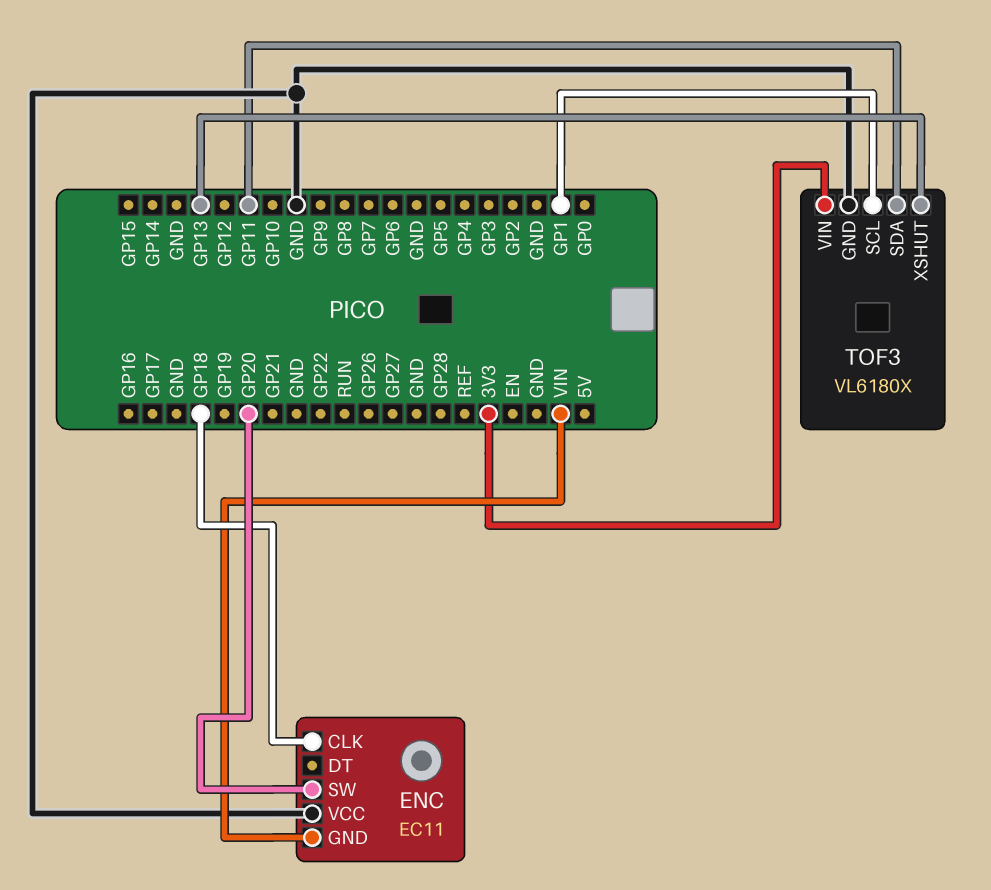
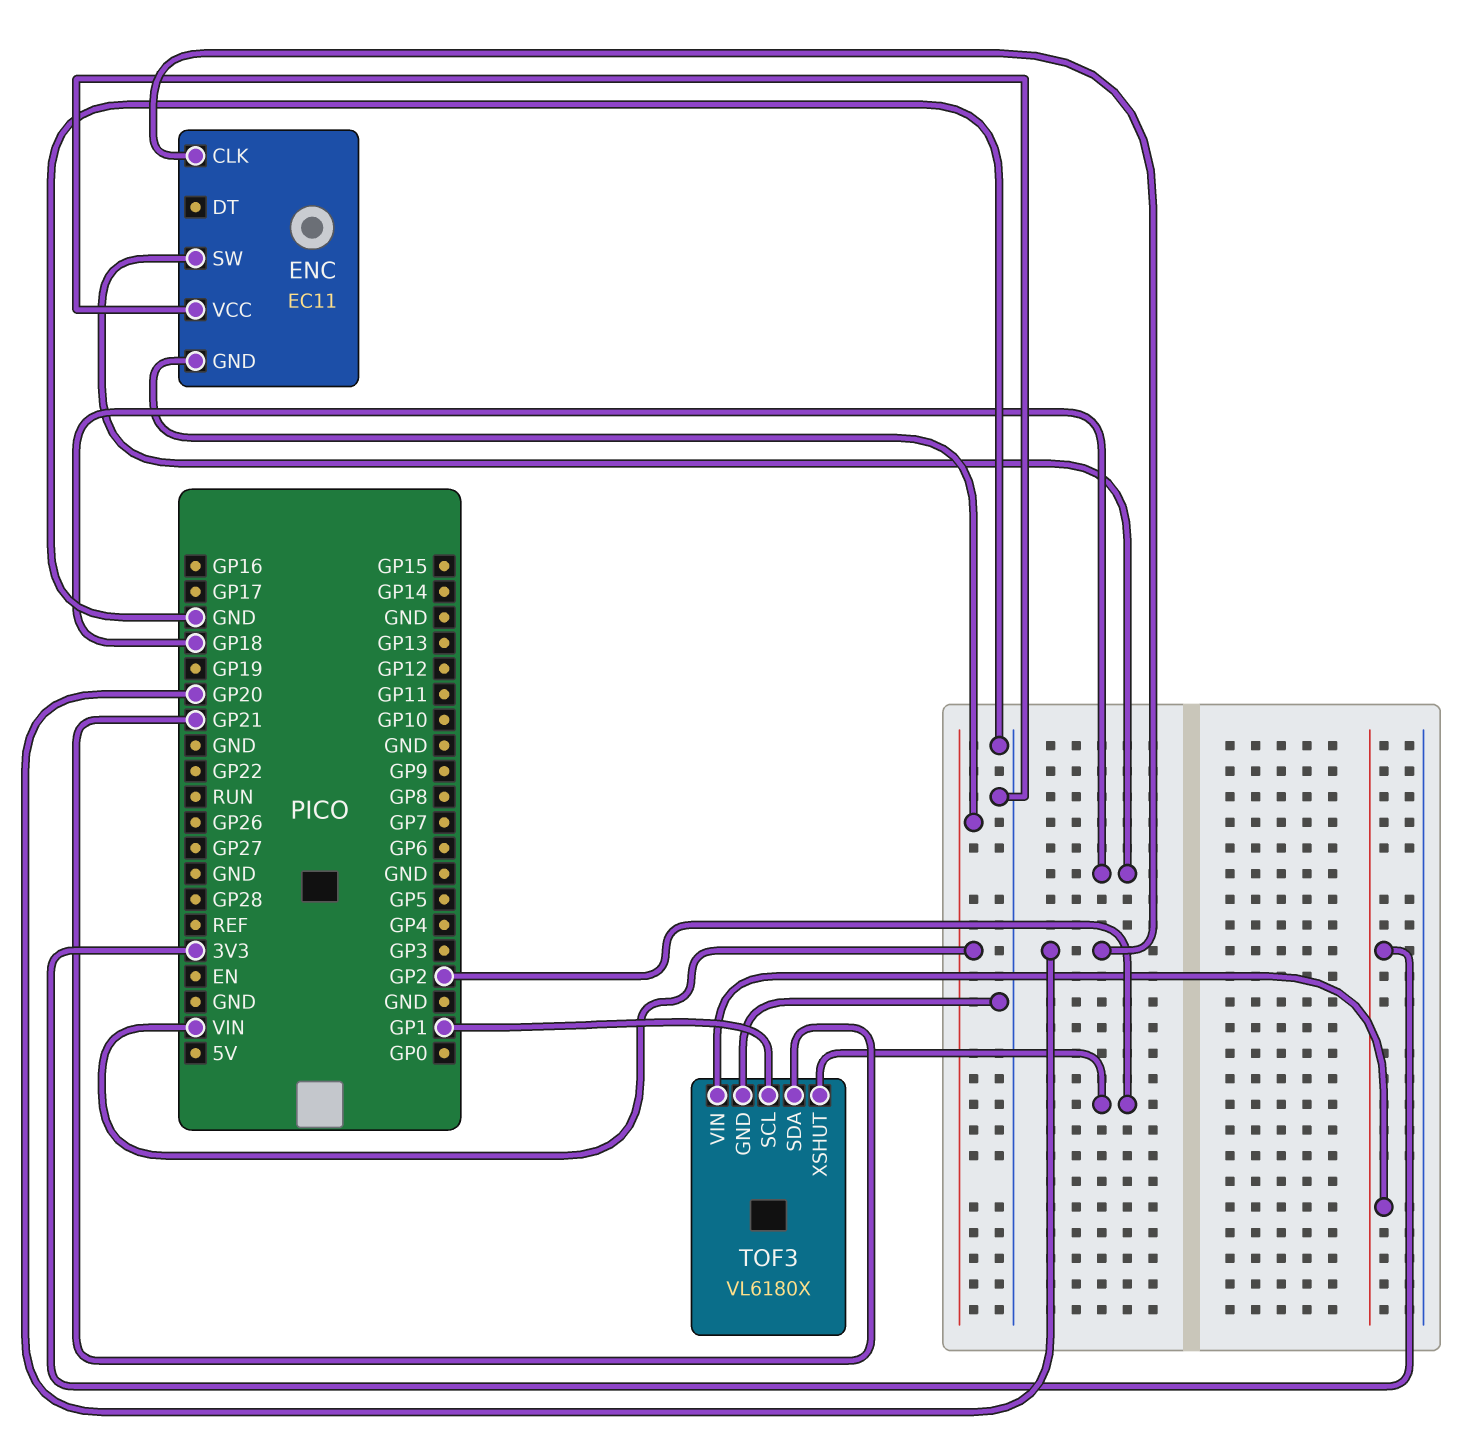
ENC pin CLK: GP18 -> GP20
ENC pin SW: GP20 -> GP18
TOF3 pin SDA: GP11 -> GP21
TOF3 pin XSHUT: GP13 -> GP2

